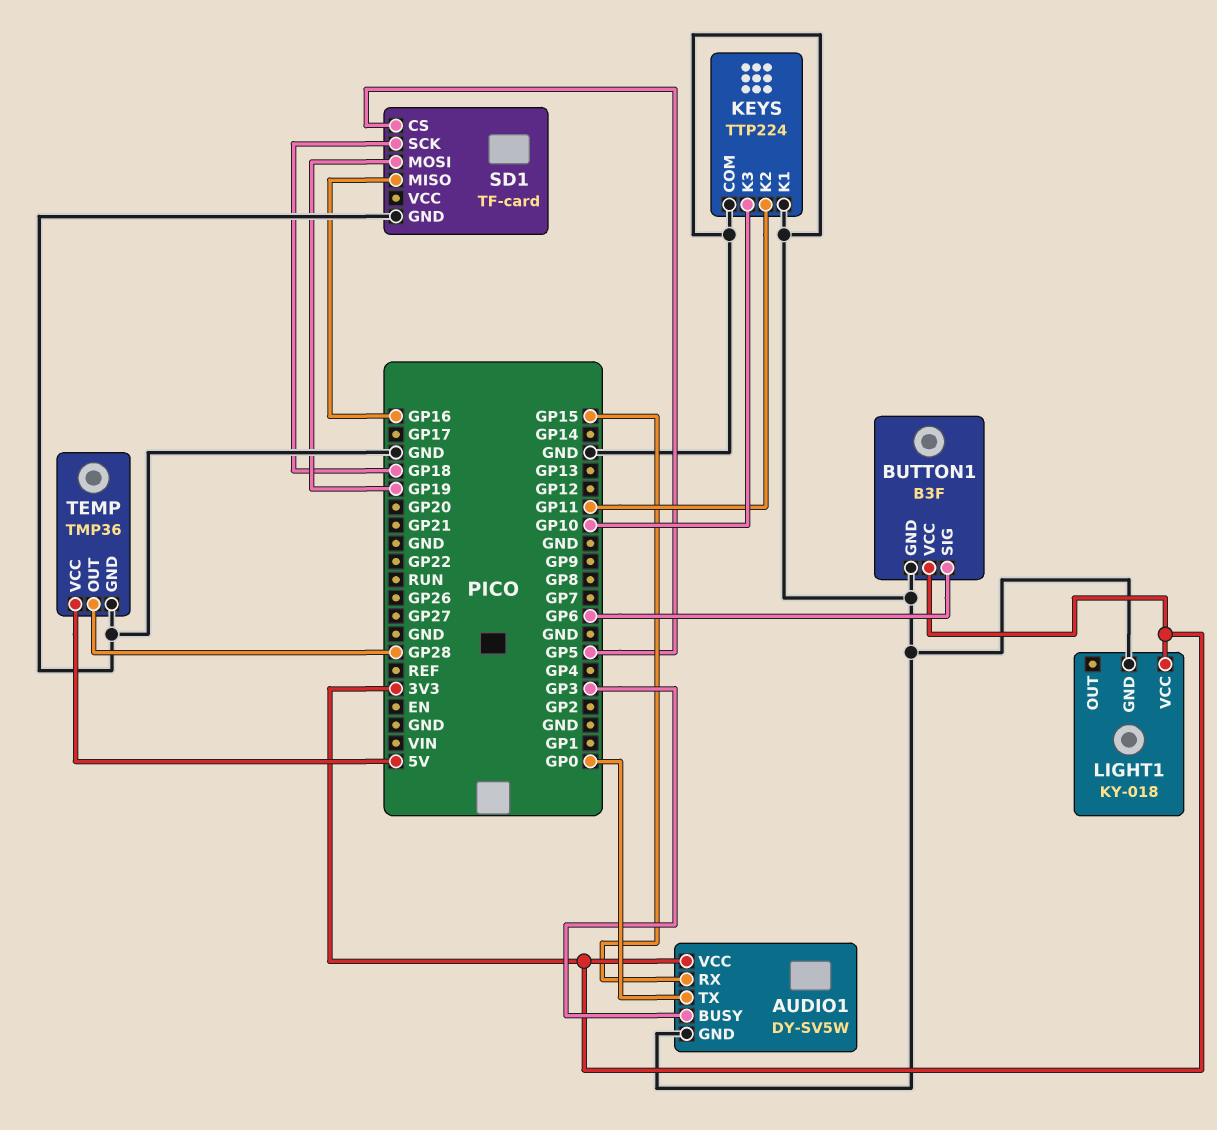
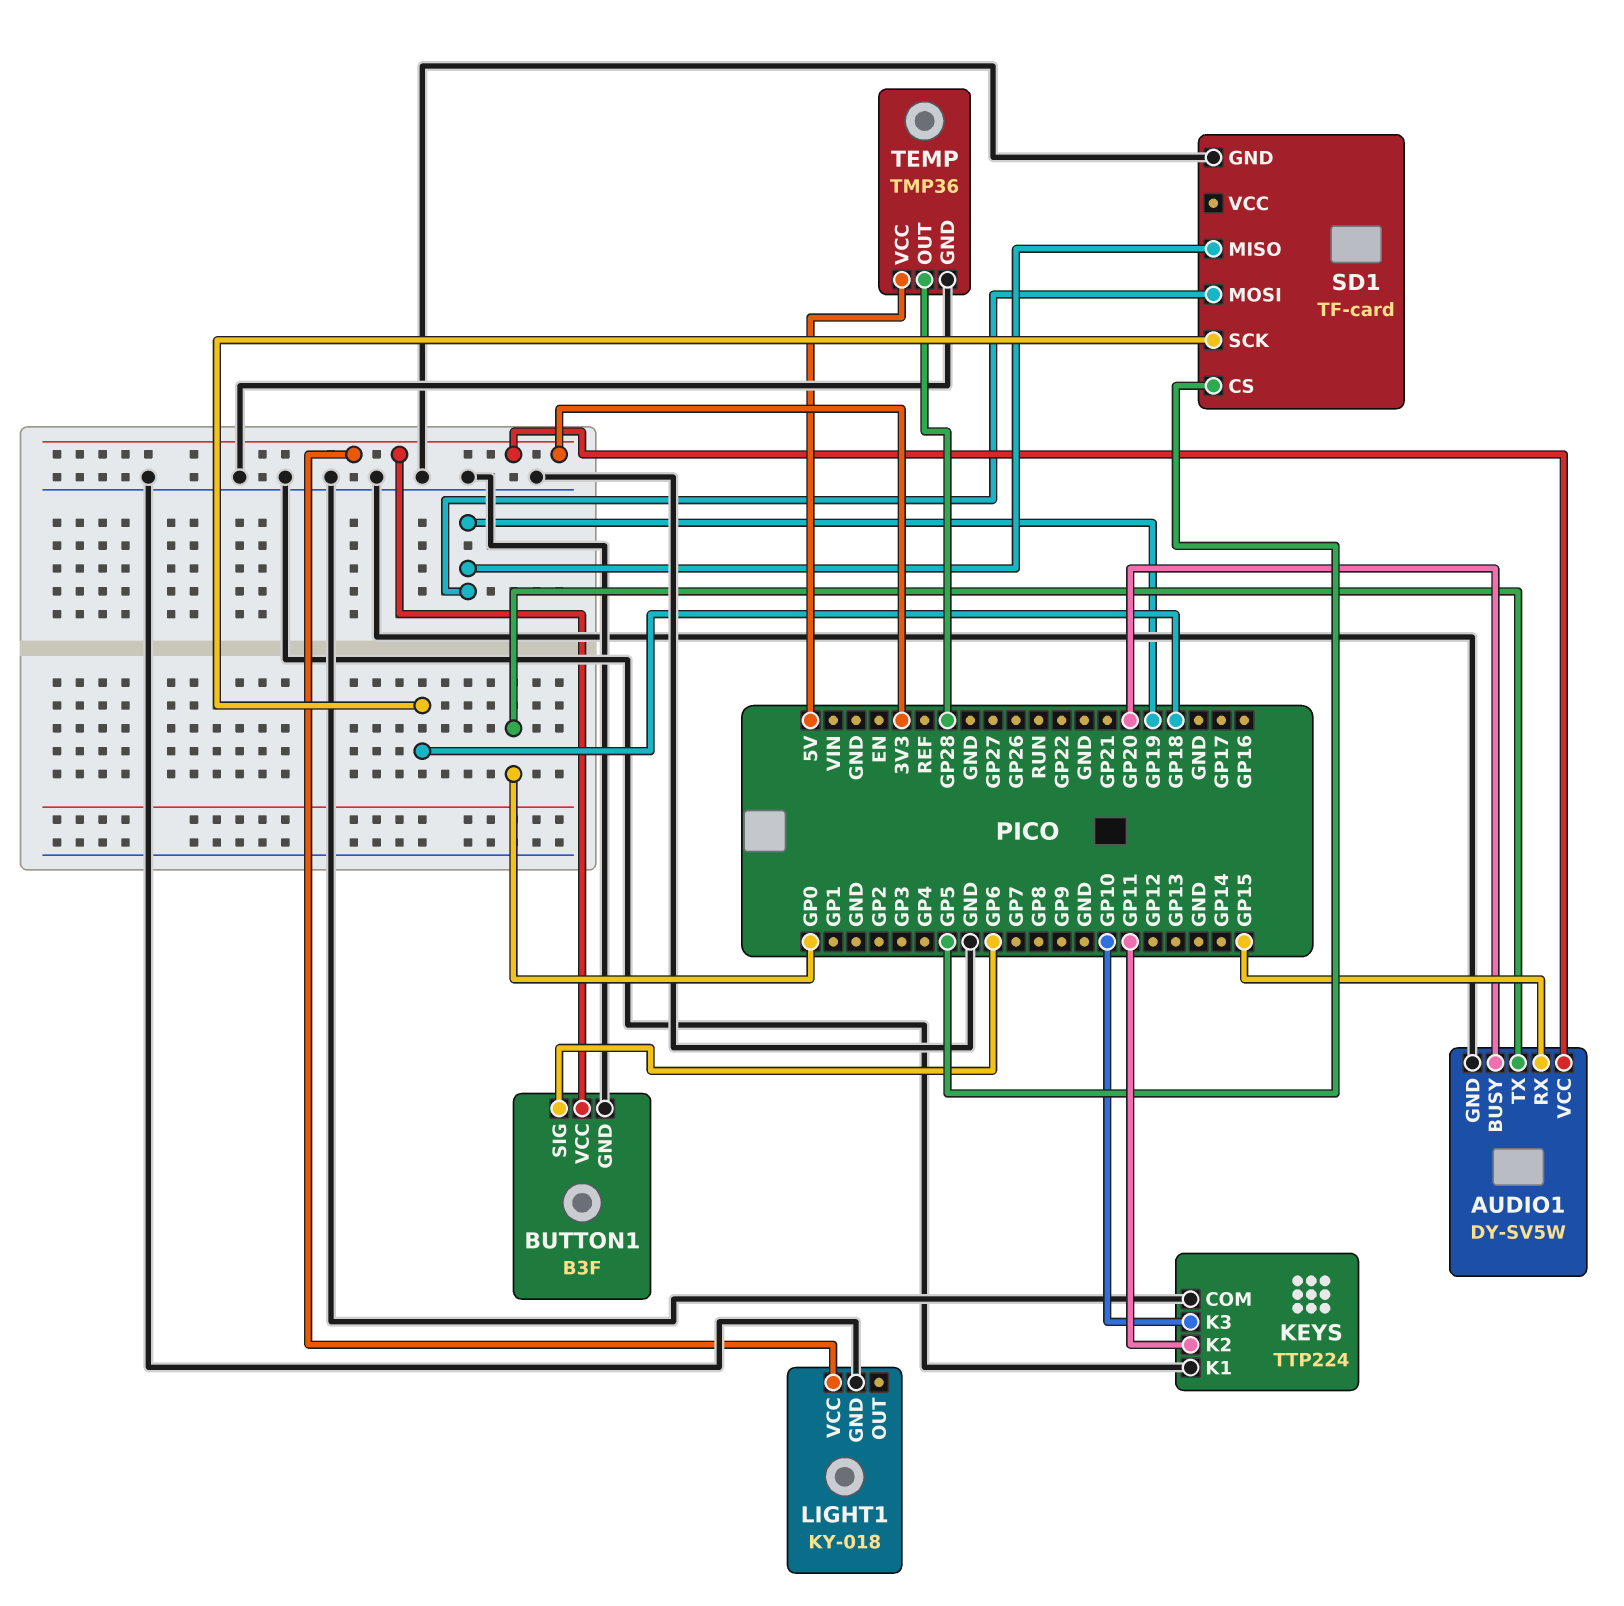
AUDIO1 pin BUSY: GP3 -> GP20
SD1 pin MISO: GP16 -> GP19

